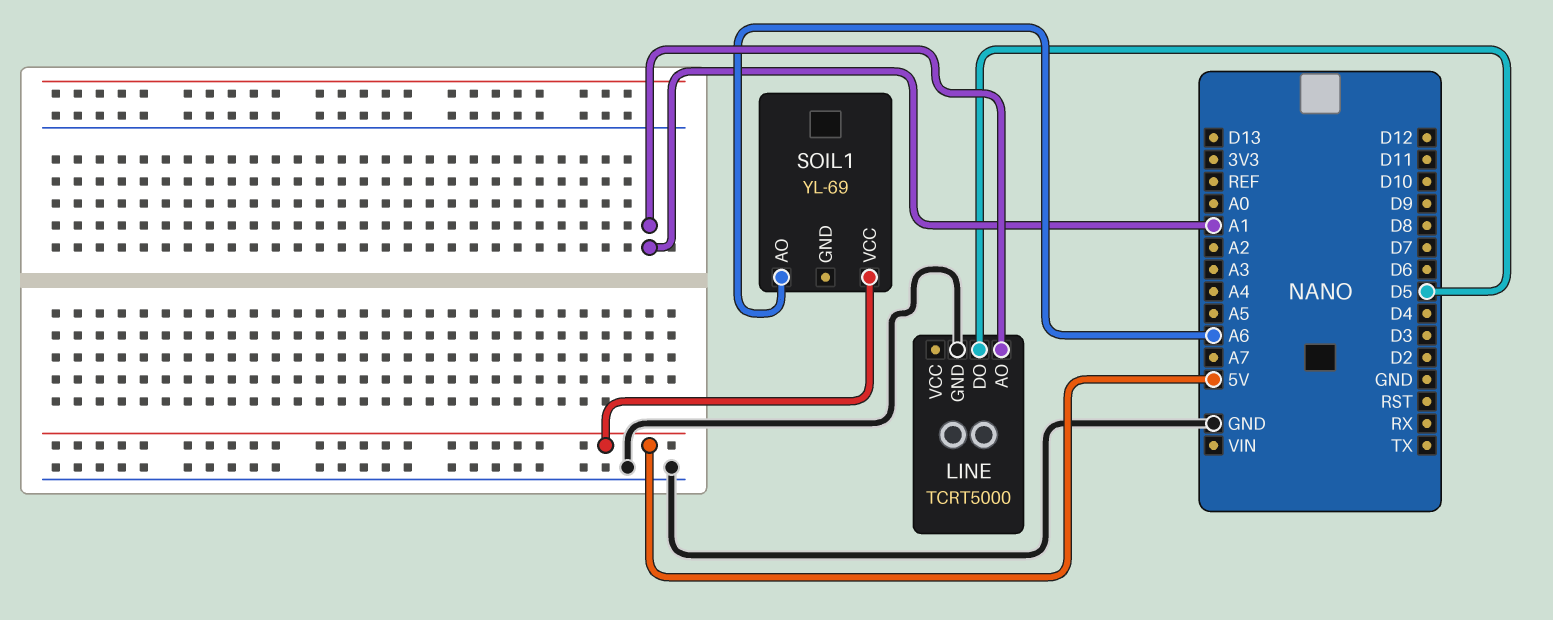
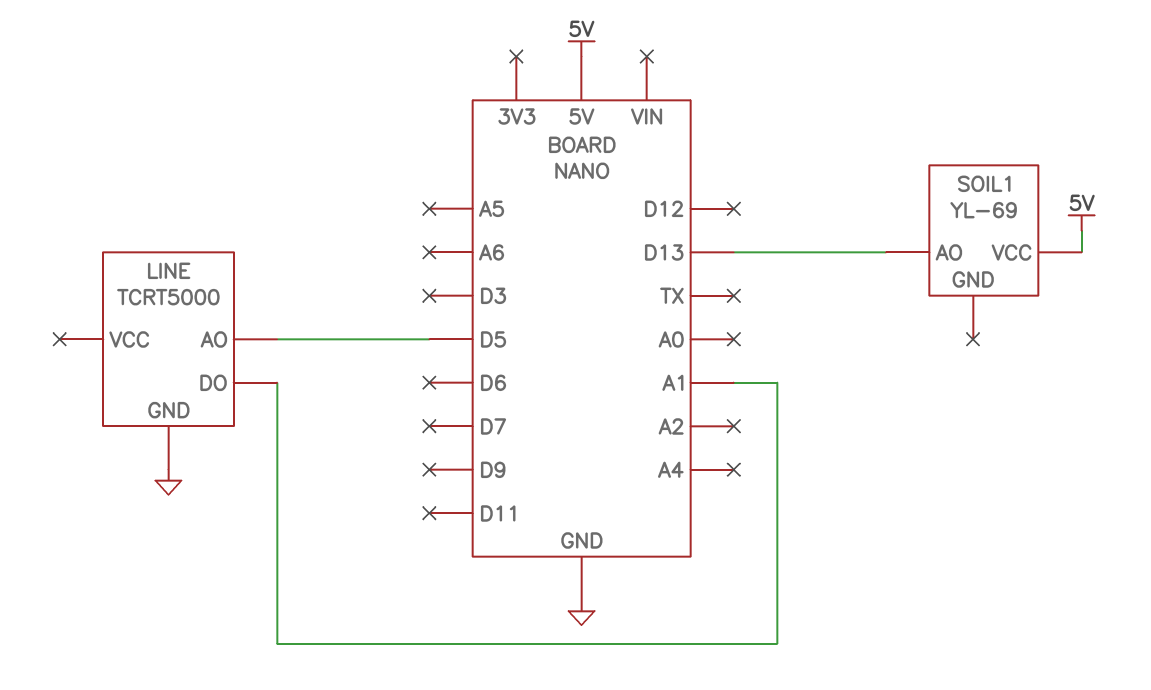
LINE pin AO: A1 -> D5
LINE pin DO: D5 -> A1
SOIL1 pin AO: A6 -> D13

